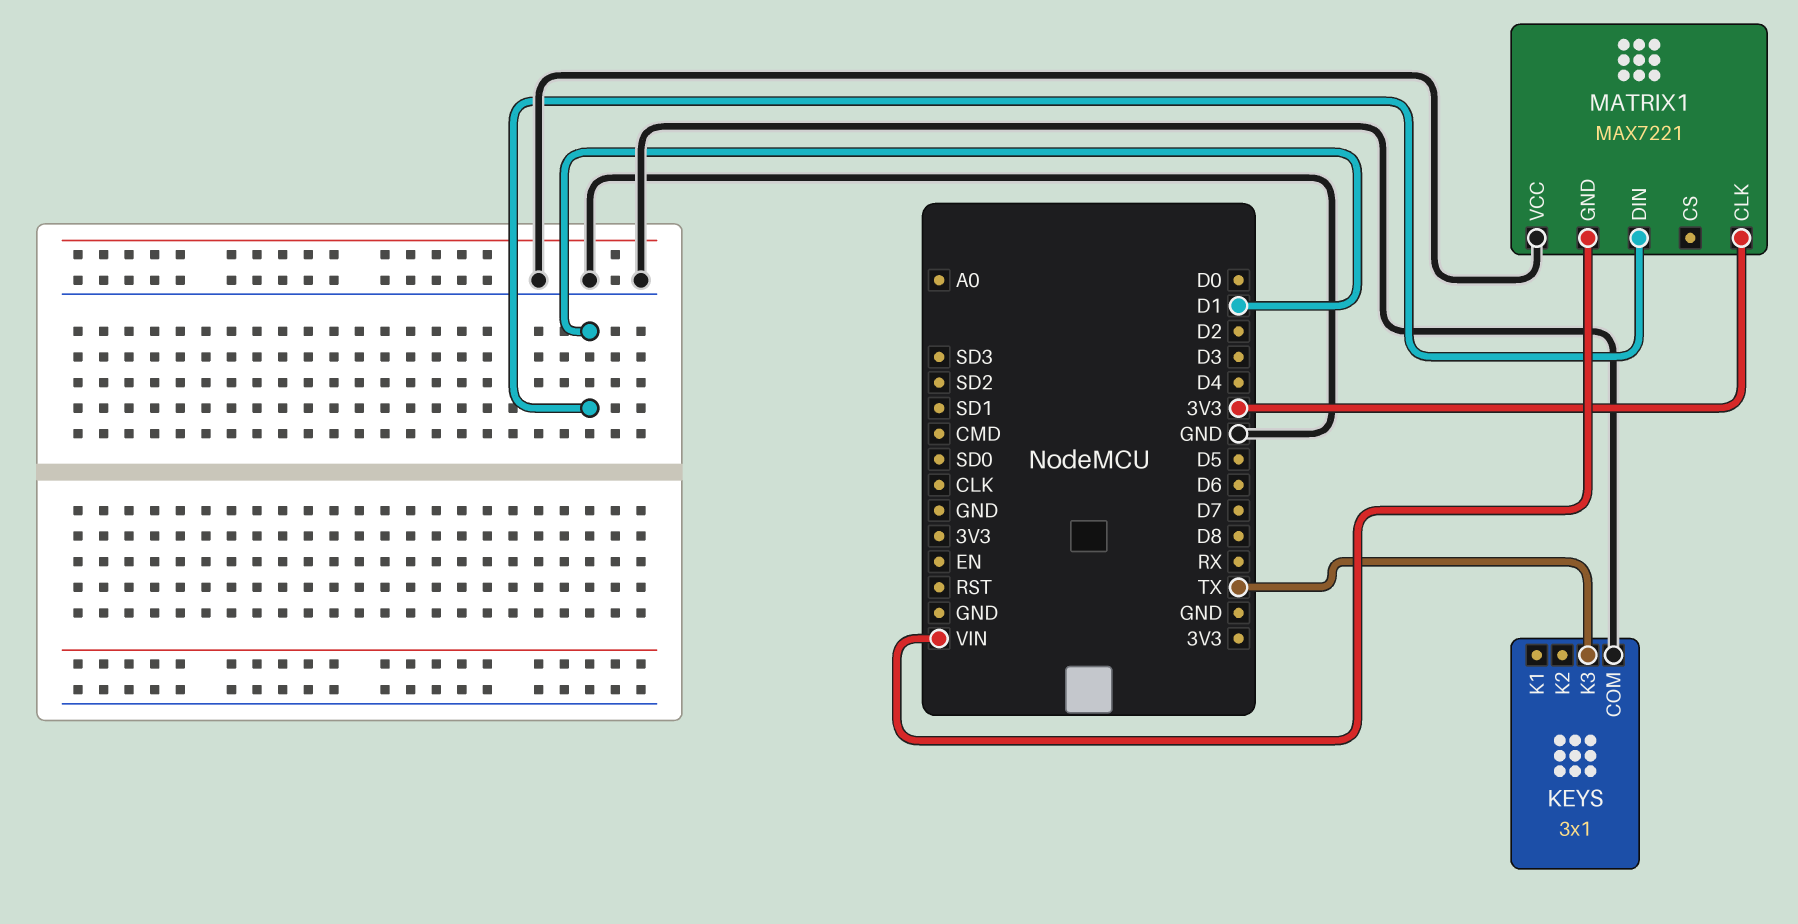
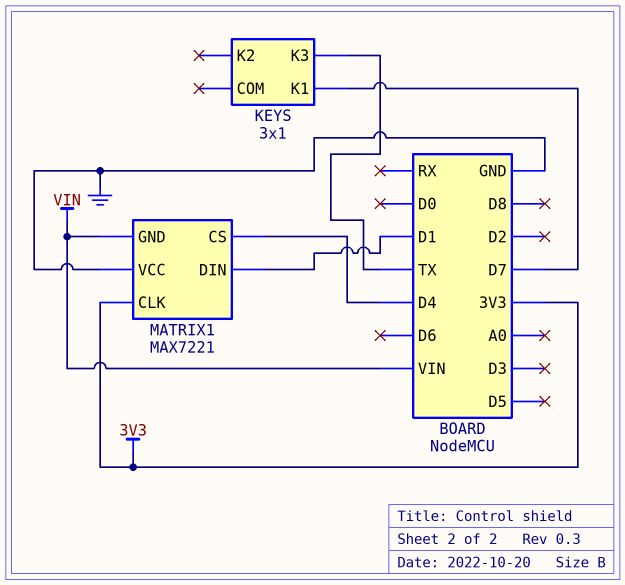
KEYS pin COM: GND -> none
KEYS pin K1: none -> D7
MATRIX1 pin CS: none -> D4

